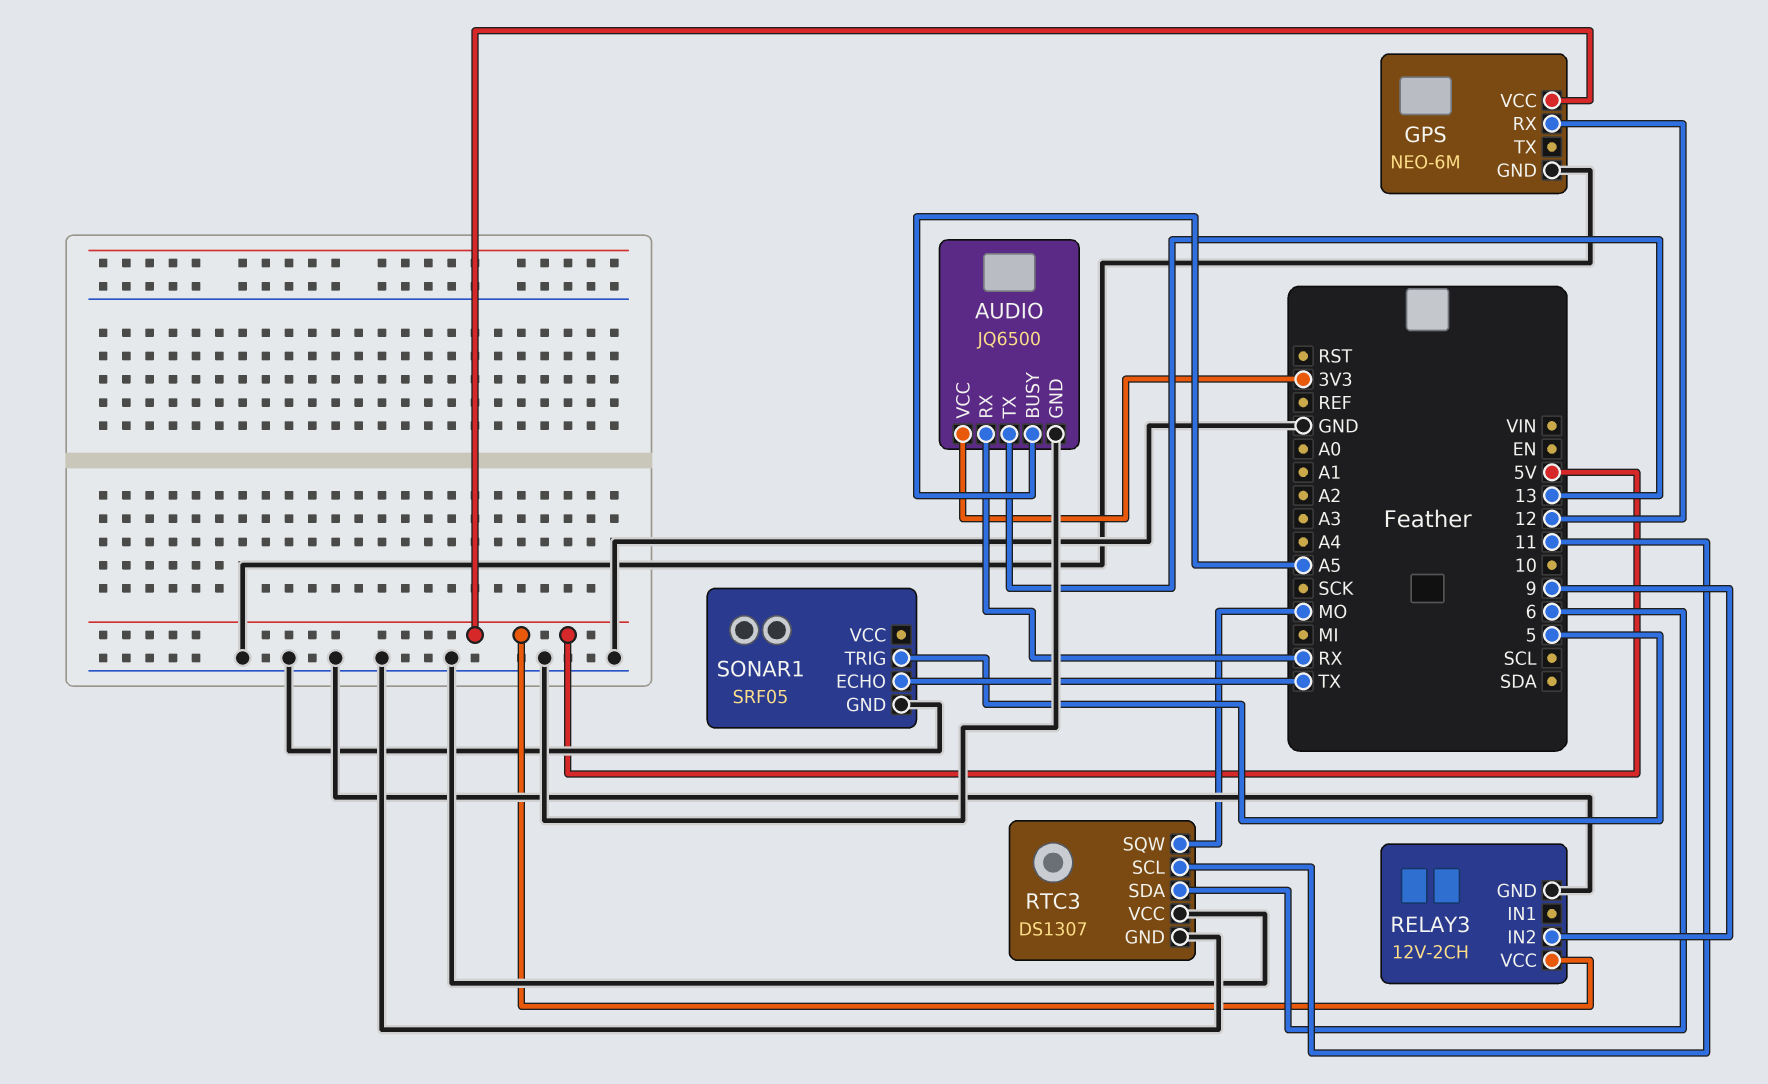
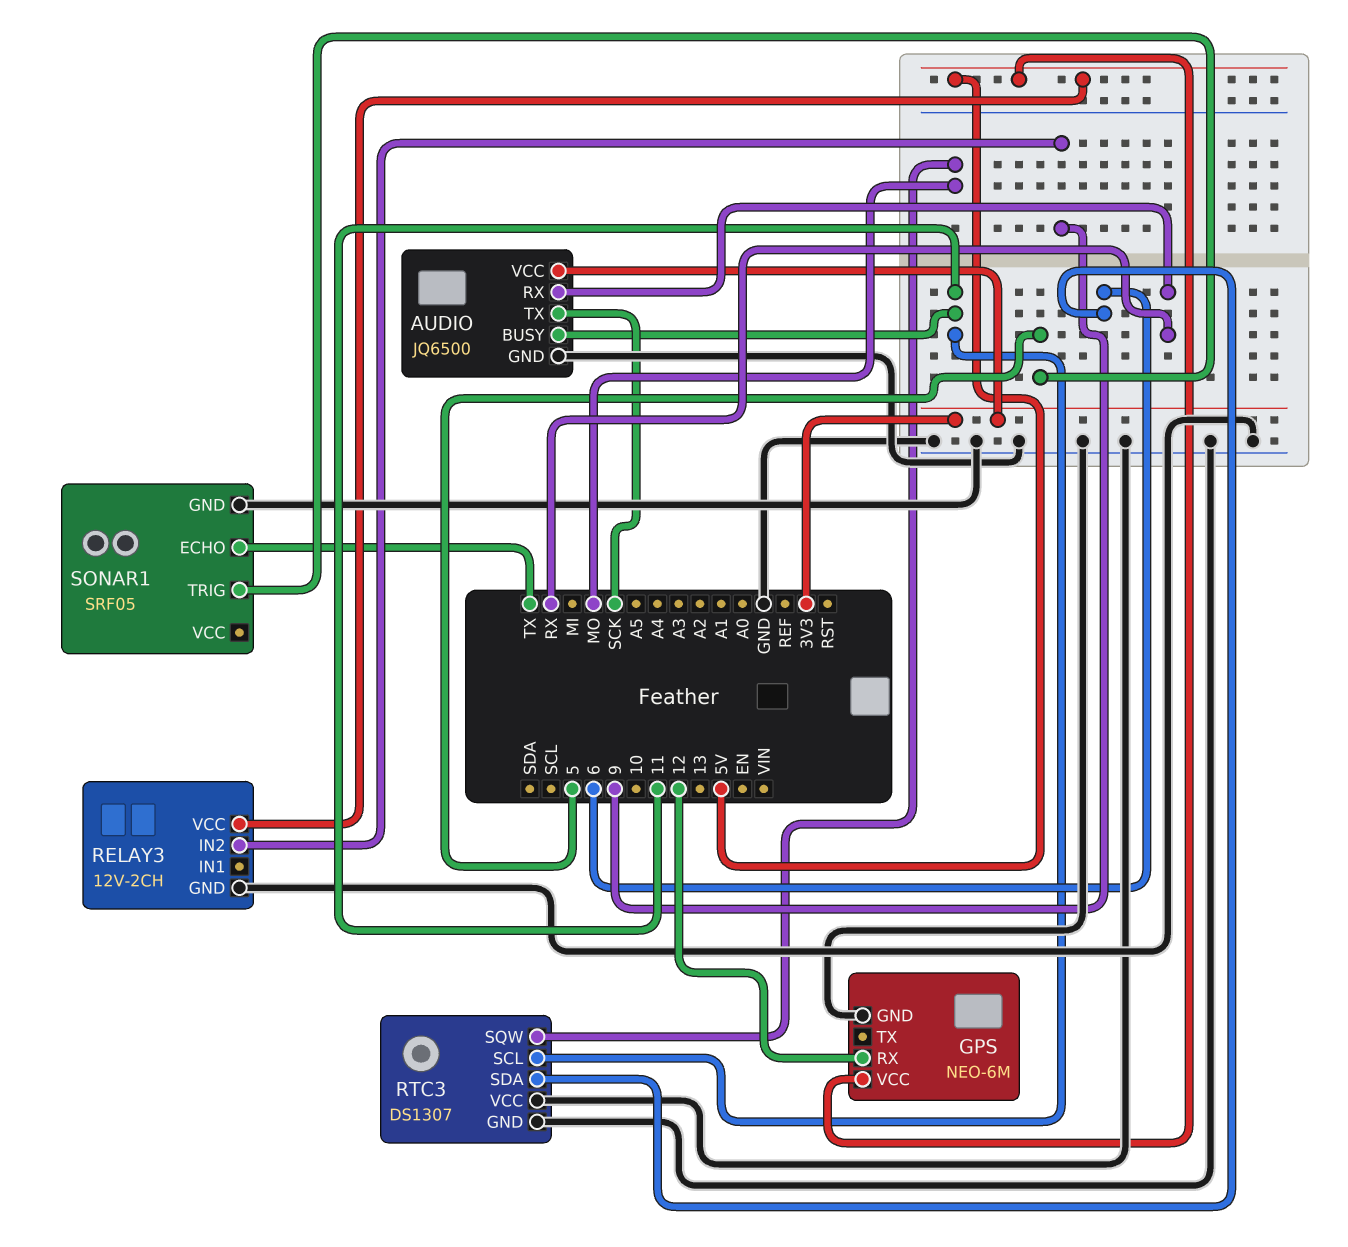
AUDIO pin BUSY: A5 -> 11
AUDIO pin TX: 13 -> SCK

